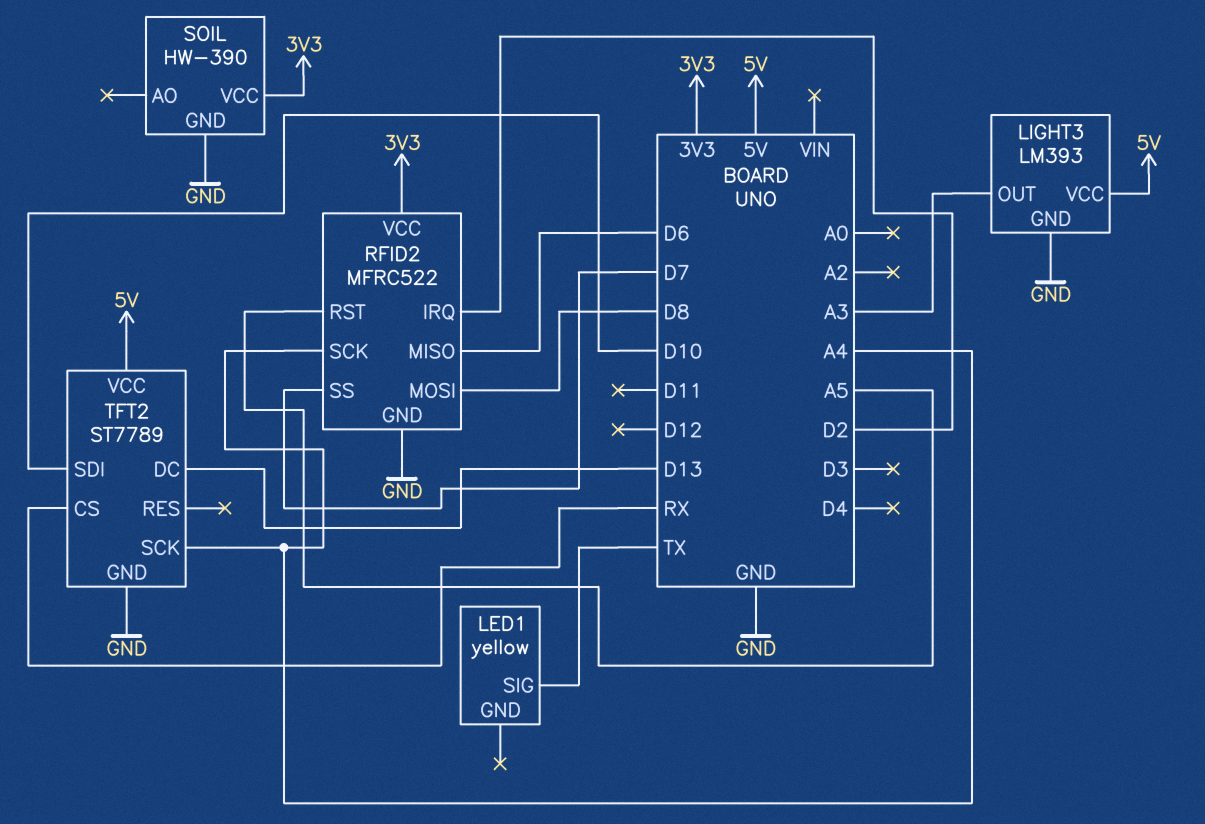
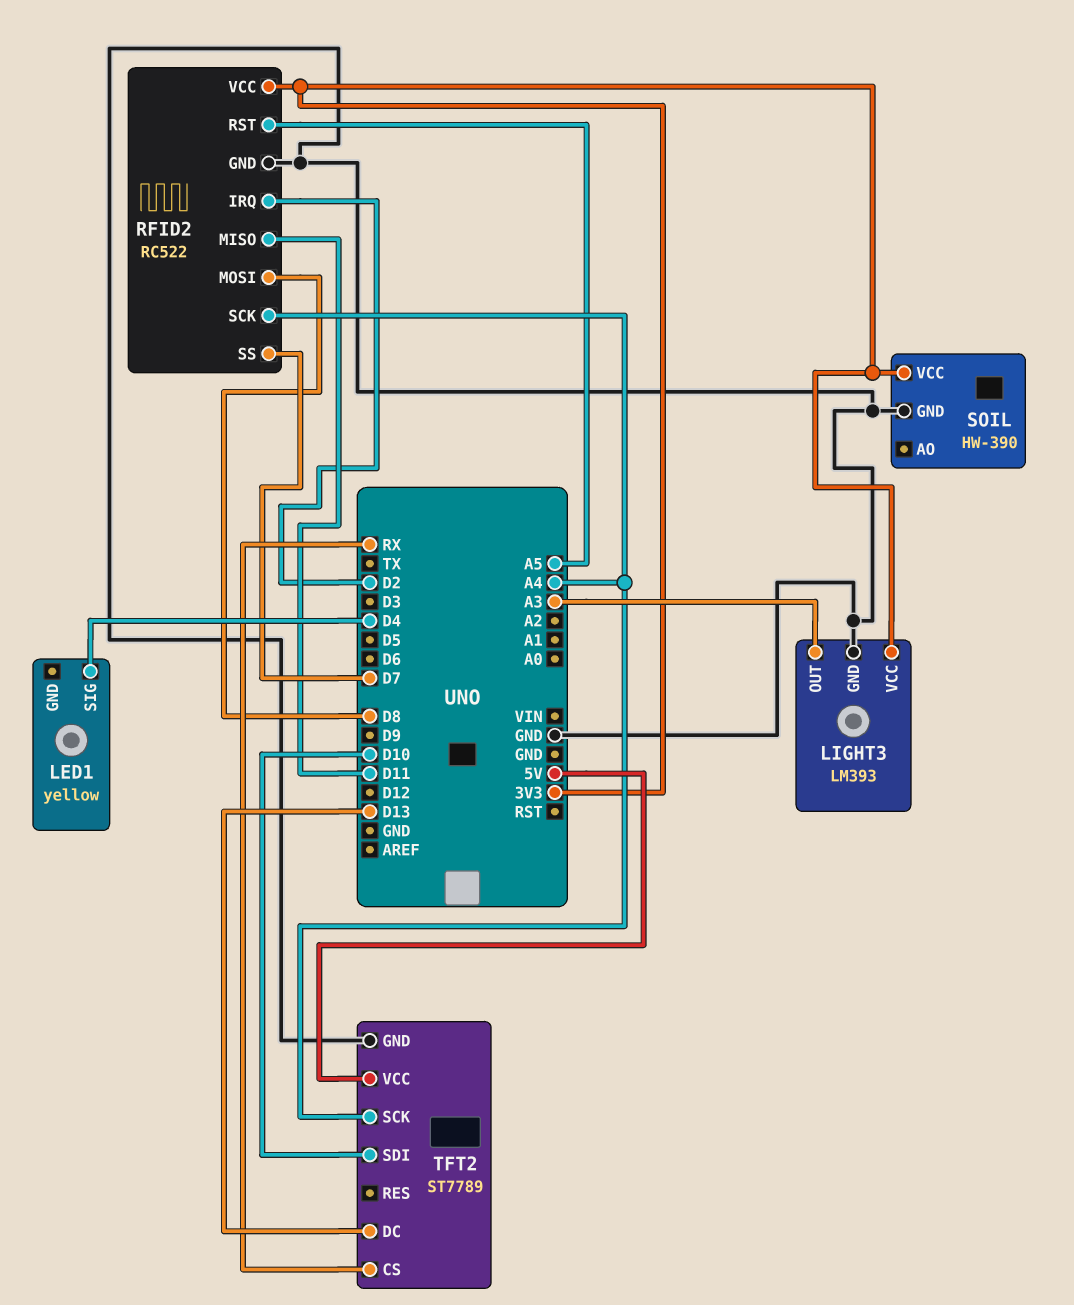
LED1 pin SIG: TX -> D4
LIGHT3 pin VCC: 5V -> 3V3
RFID2: MFRC522 -> RC522
RFID2 pin MISO: D6 -> D11

